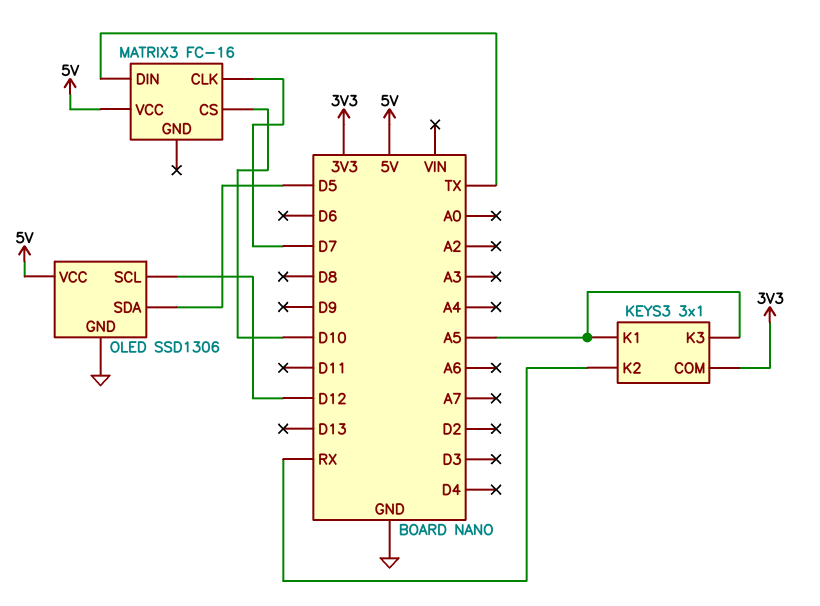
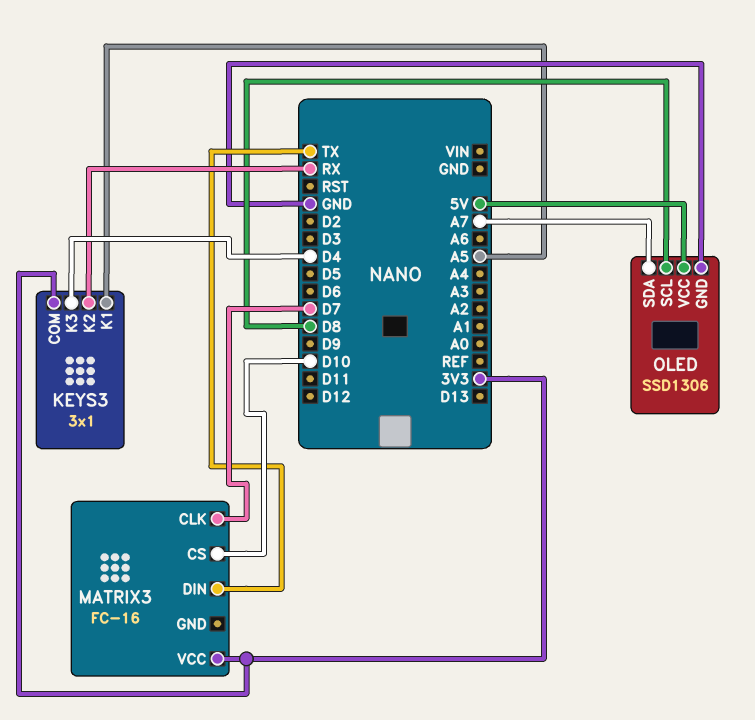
KEYS3 pin K3: A5 -> D4
MATRIX3 pin VCC: 5V -> 3V3
OLED pin SCL: D12 -> D8
OLED pin SDA: D5 -> A7

